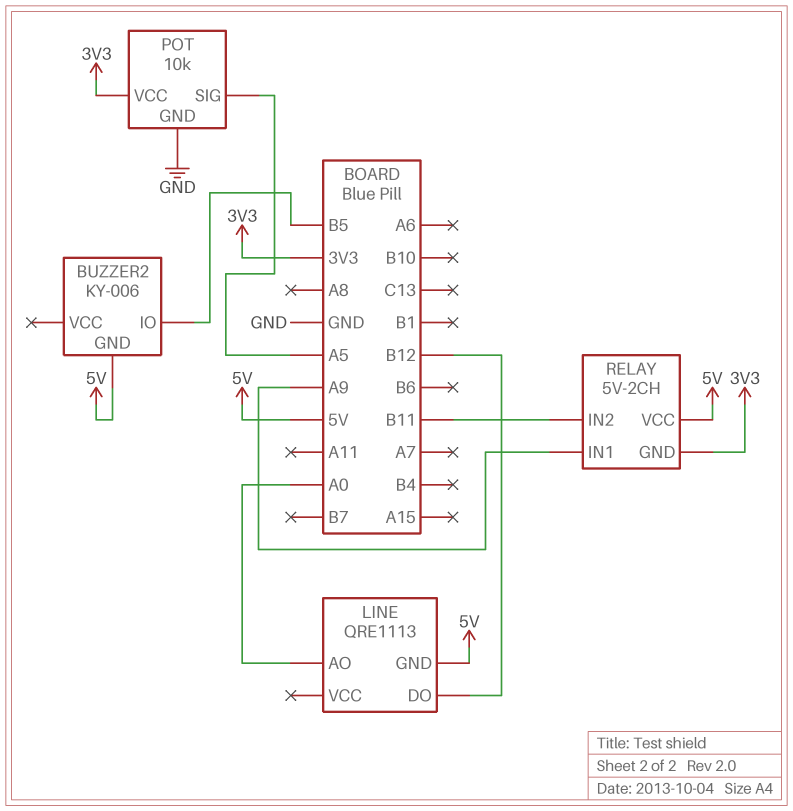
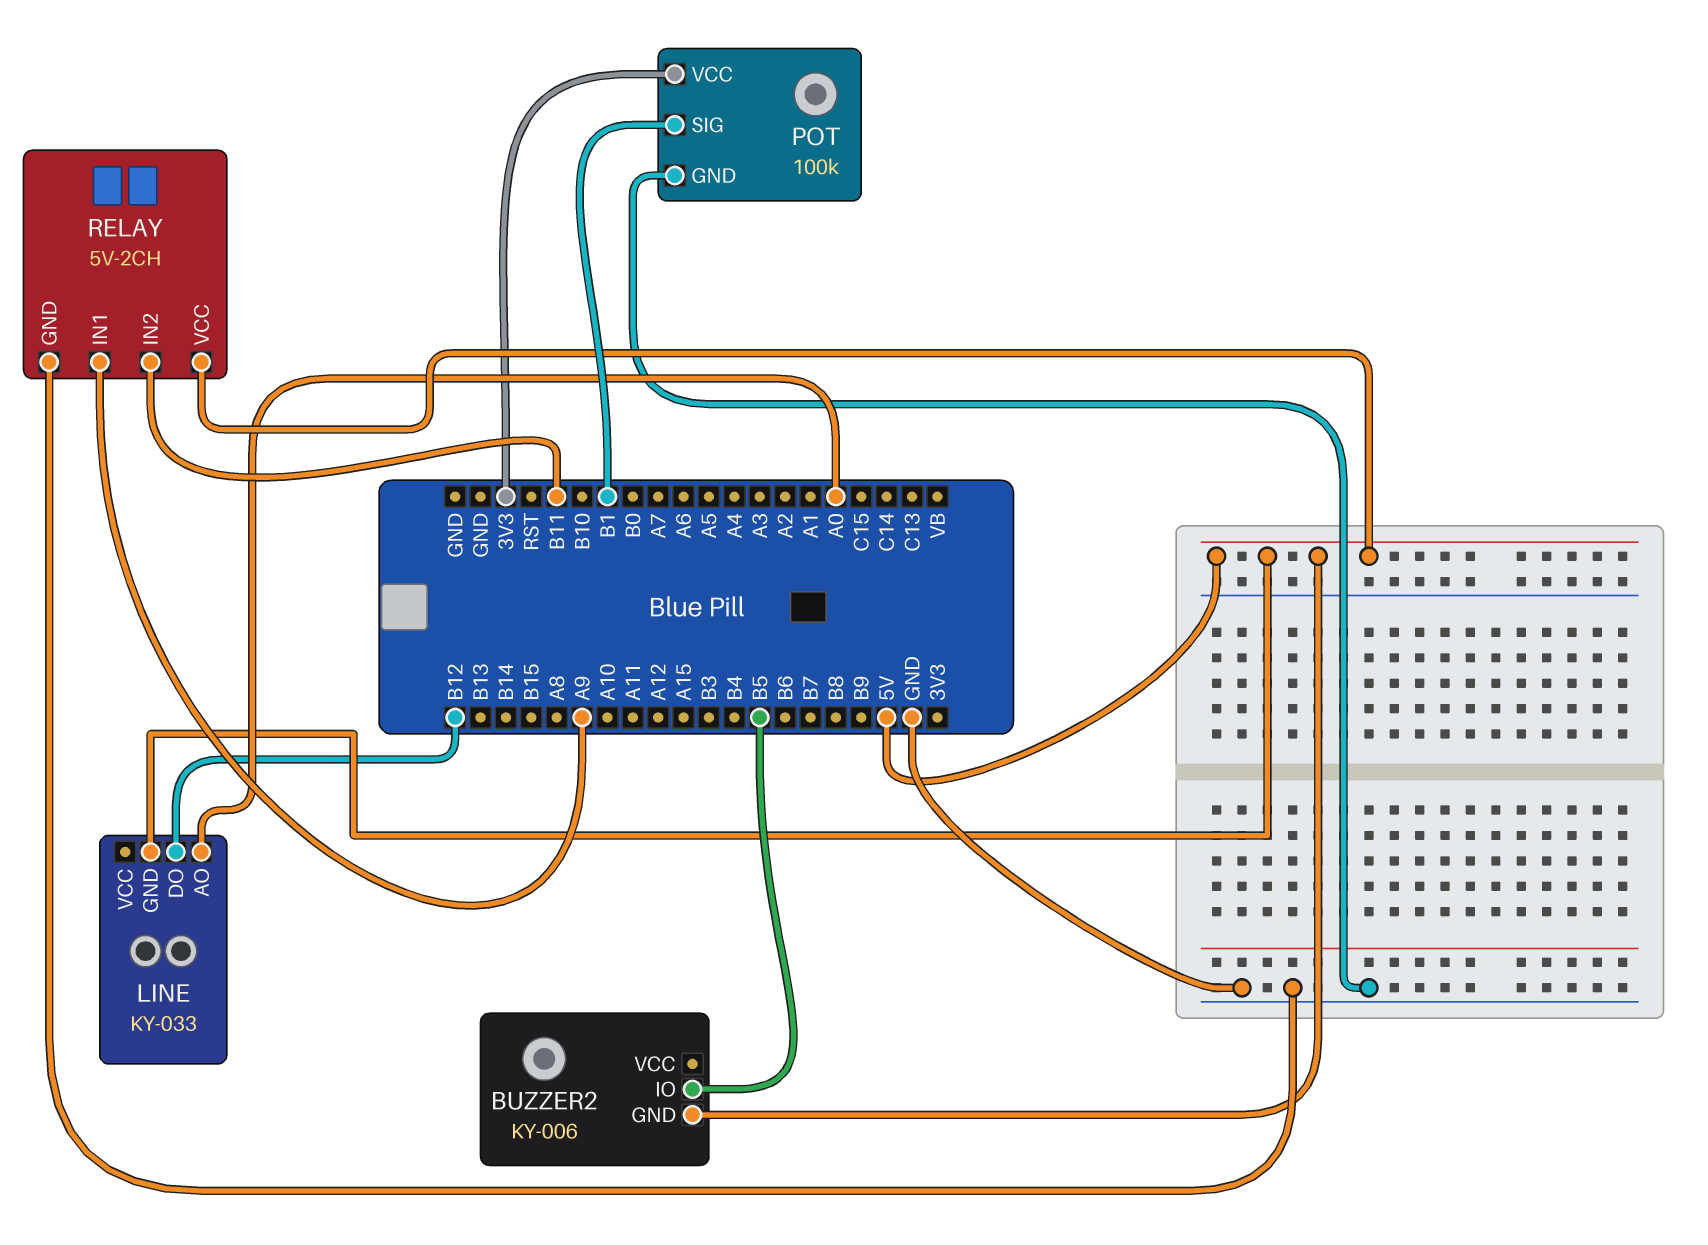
LINE: QRE1113 -> KY-033
POT: 10k -> 100k
POT pin SIG: A5 -> B1
RELAY pin GND: 3V3 -> GND

